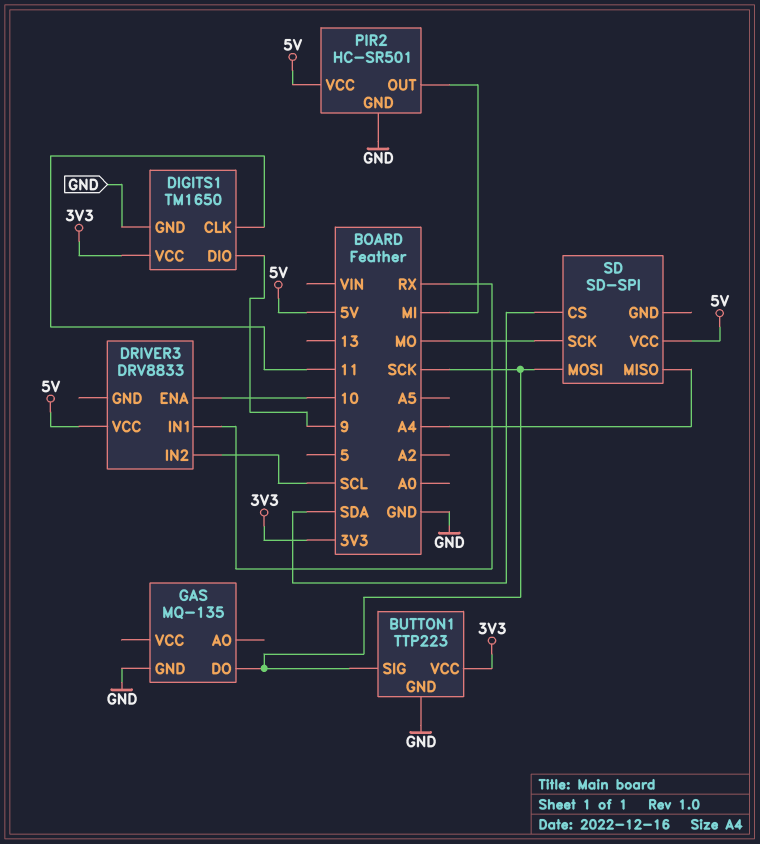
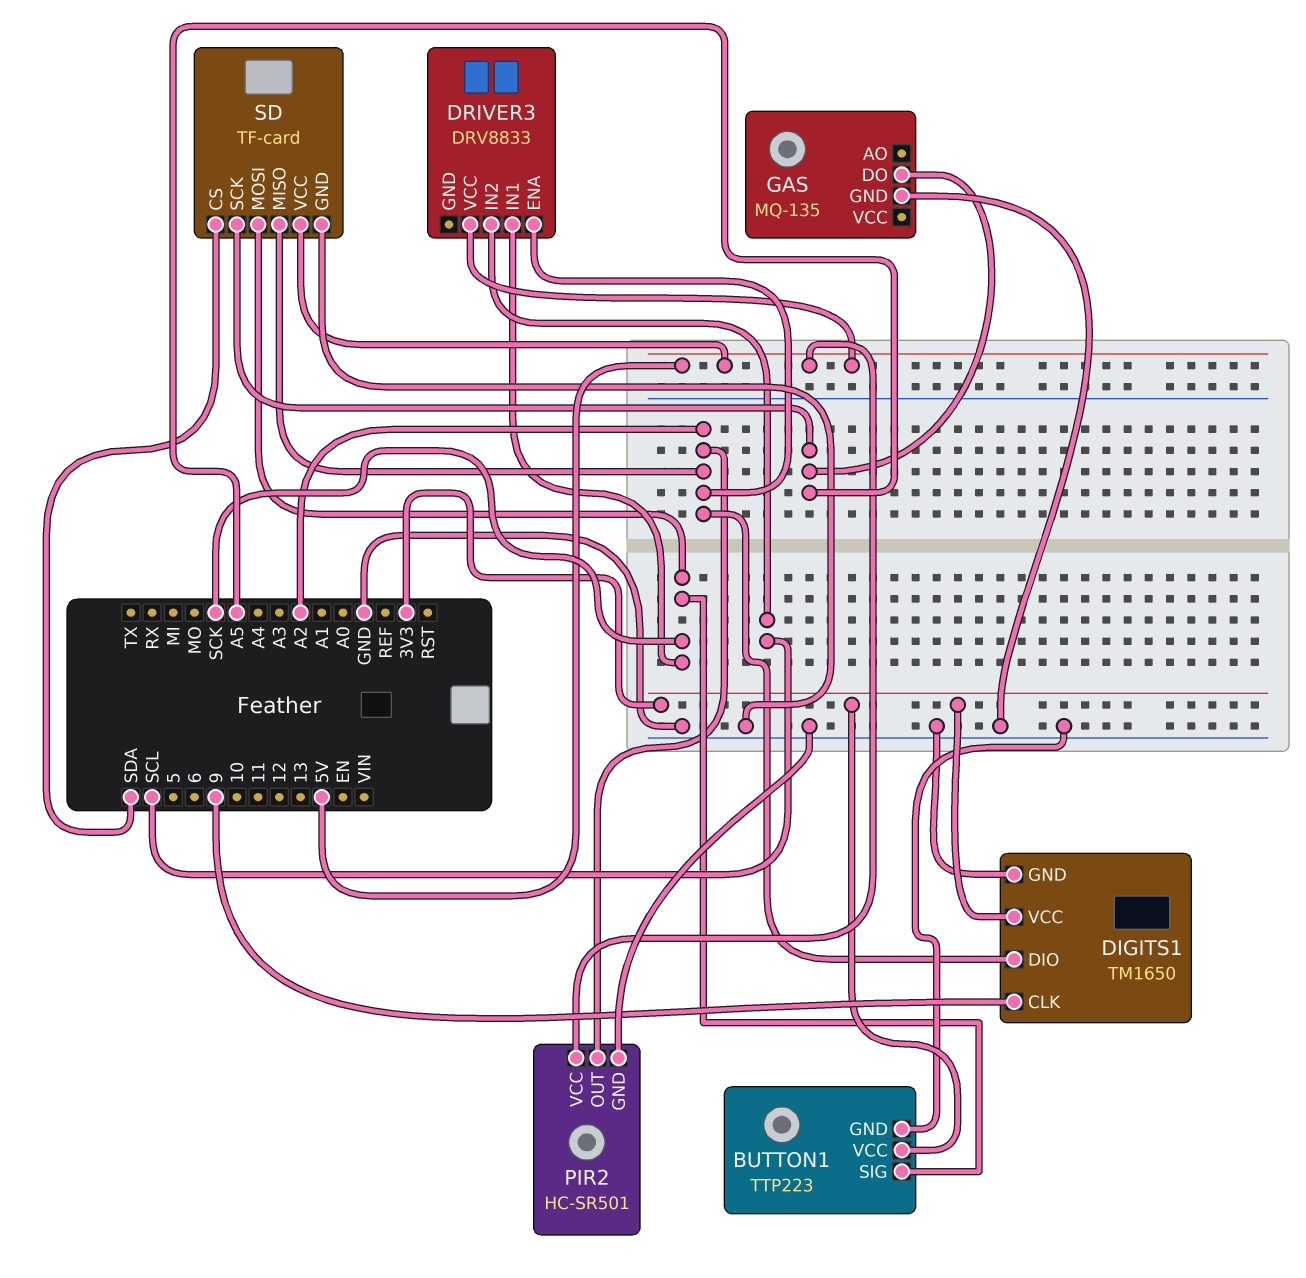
DIGITS1 pin CLK: 11 -> 9
DIGITS1 pin DIO: 9 -> A2
DRIVER3 pin ENA: 10 -> A2
DRIVER3 pin IN1: RX -> SCK
GAS pin DO: SCK -> A5
PIR2 pin OUT: MI -> A2
SD: SD-SPI -> TF-card
SD pin GND: none -> GND
SD pin MISO: A4 -> A2
SD pin SCK: MO -> A5

